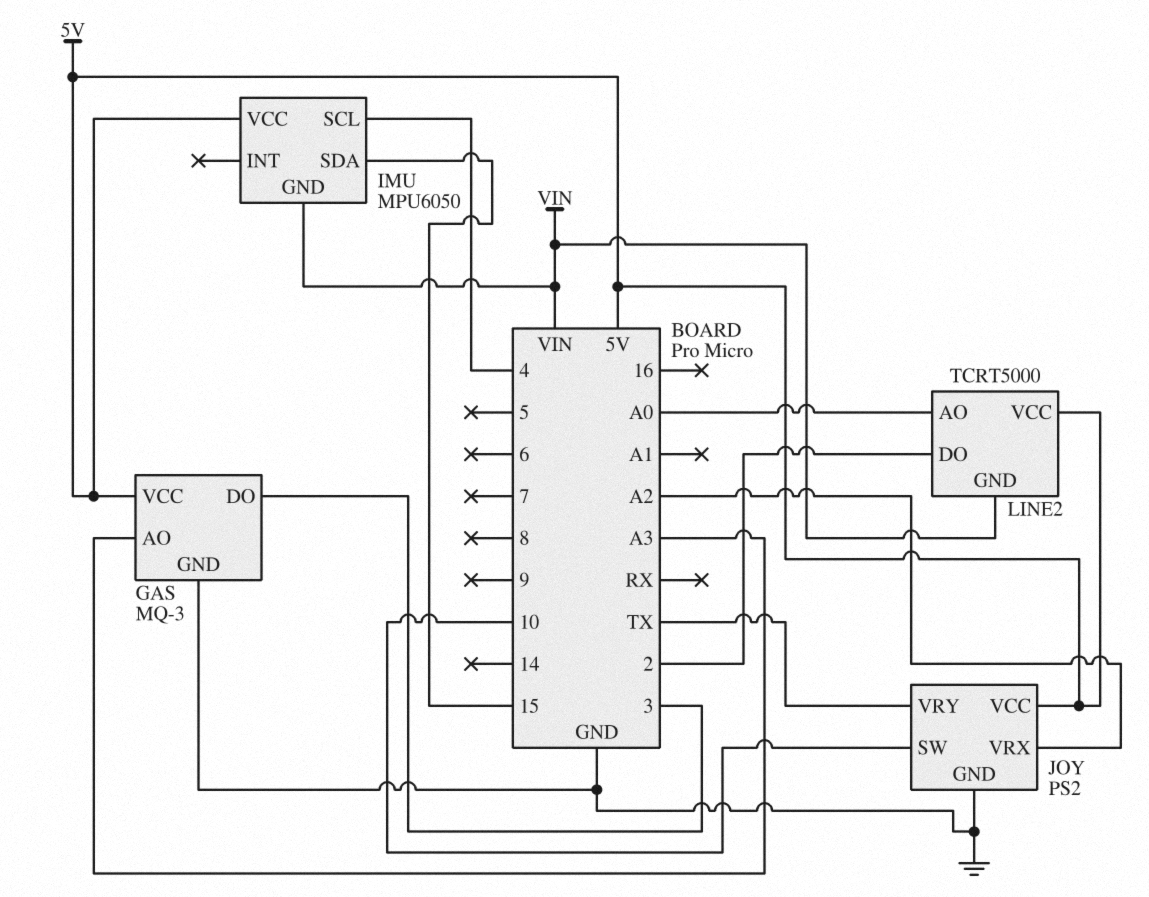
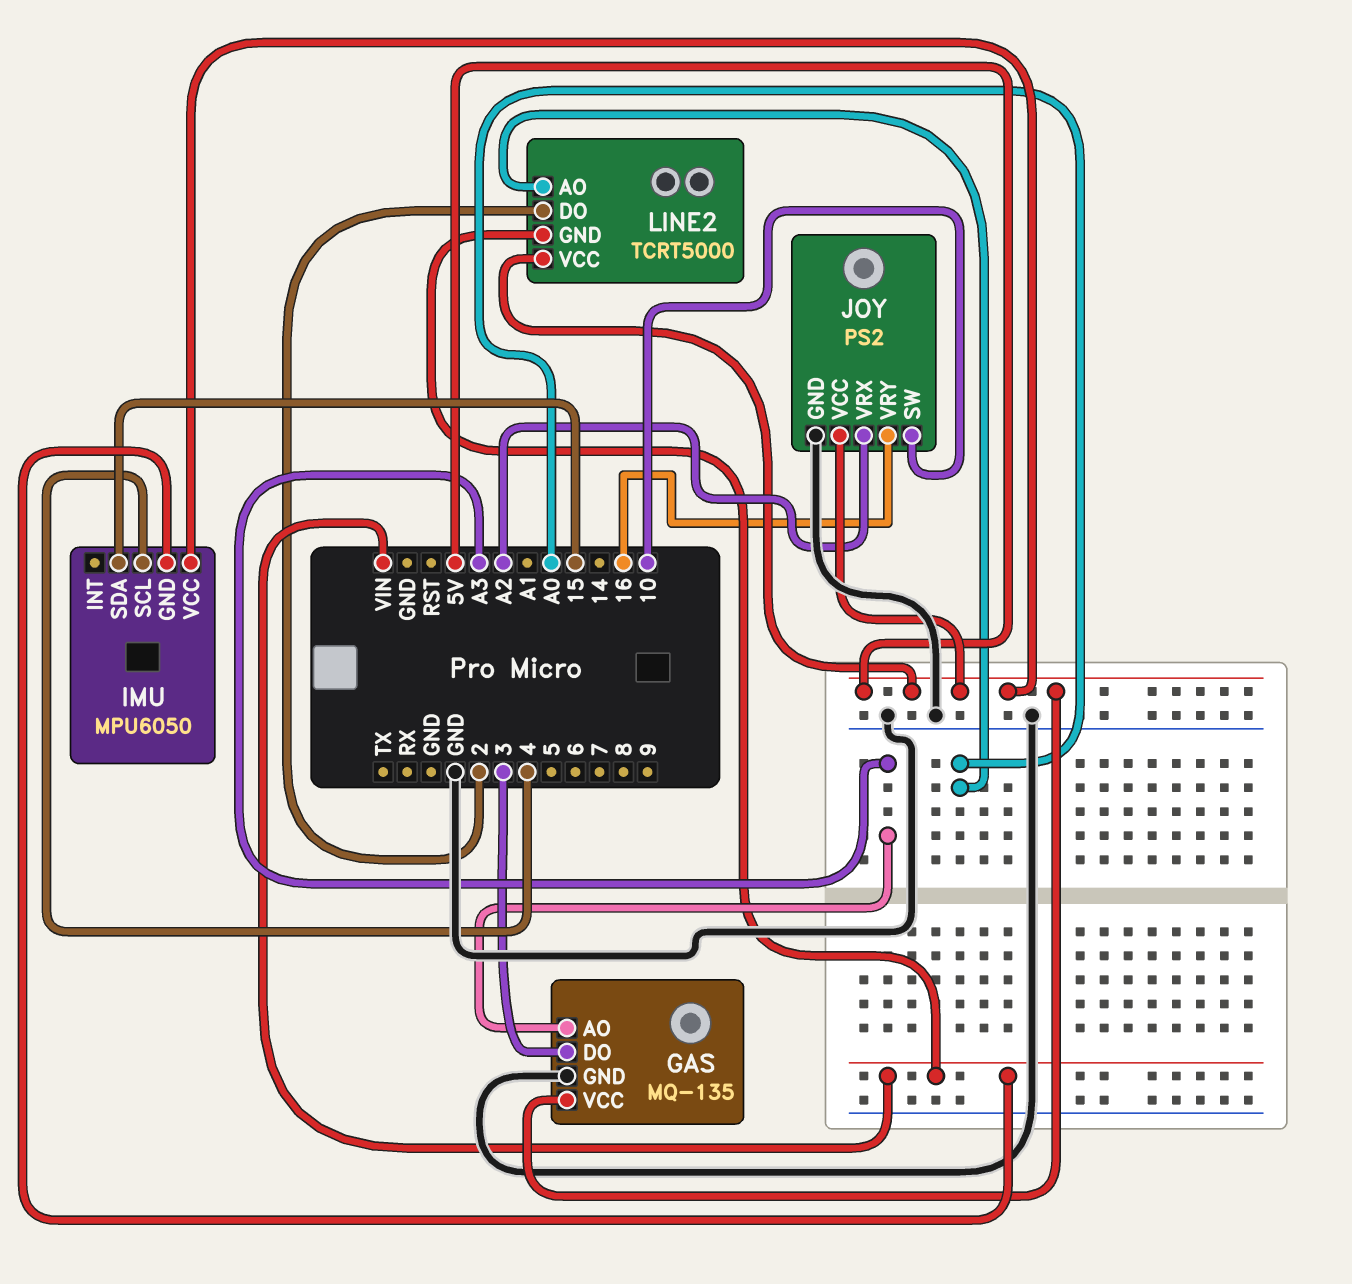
GAS: MQ-3 -> MQ-135
JOY pin VRY: TX -> 16

